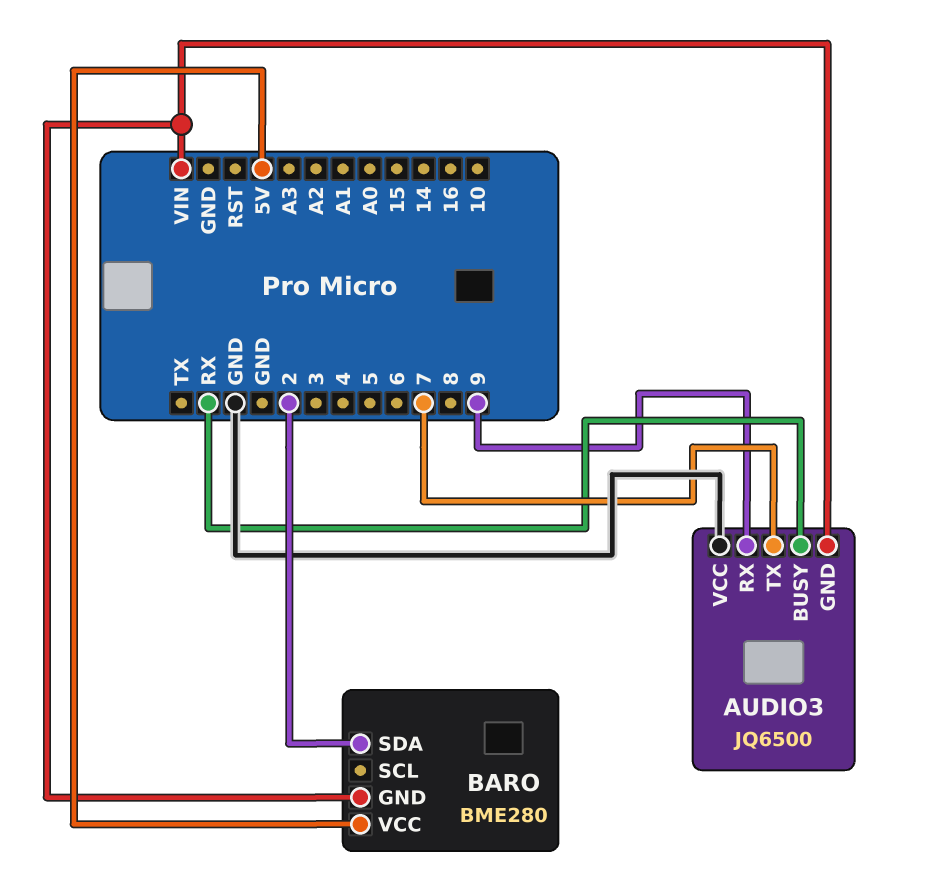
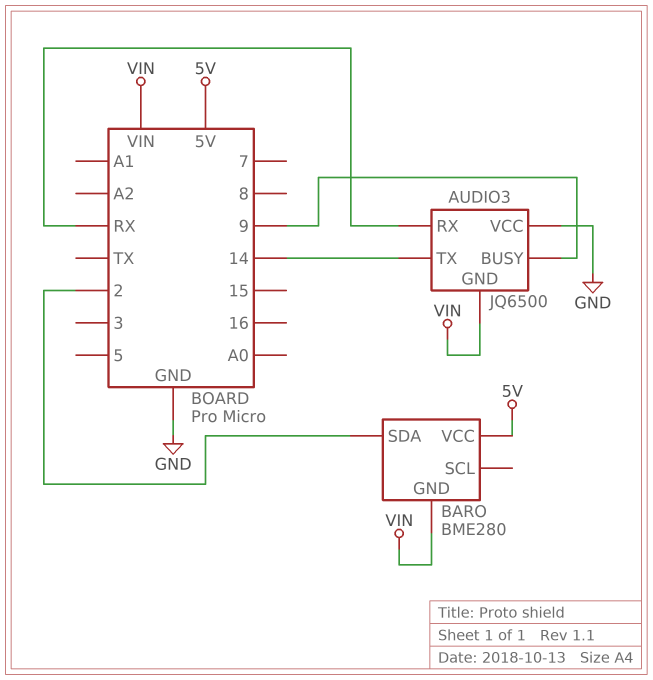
AUDIO3 pin BUSY: RX -> 9
AUDIO3 pin RX: 9 -> RX
AUDIO3 pin TX: 7 -> 14

